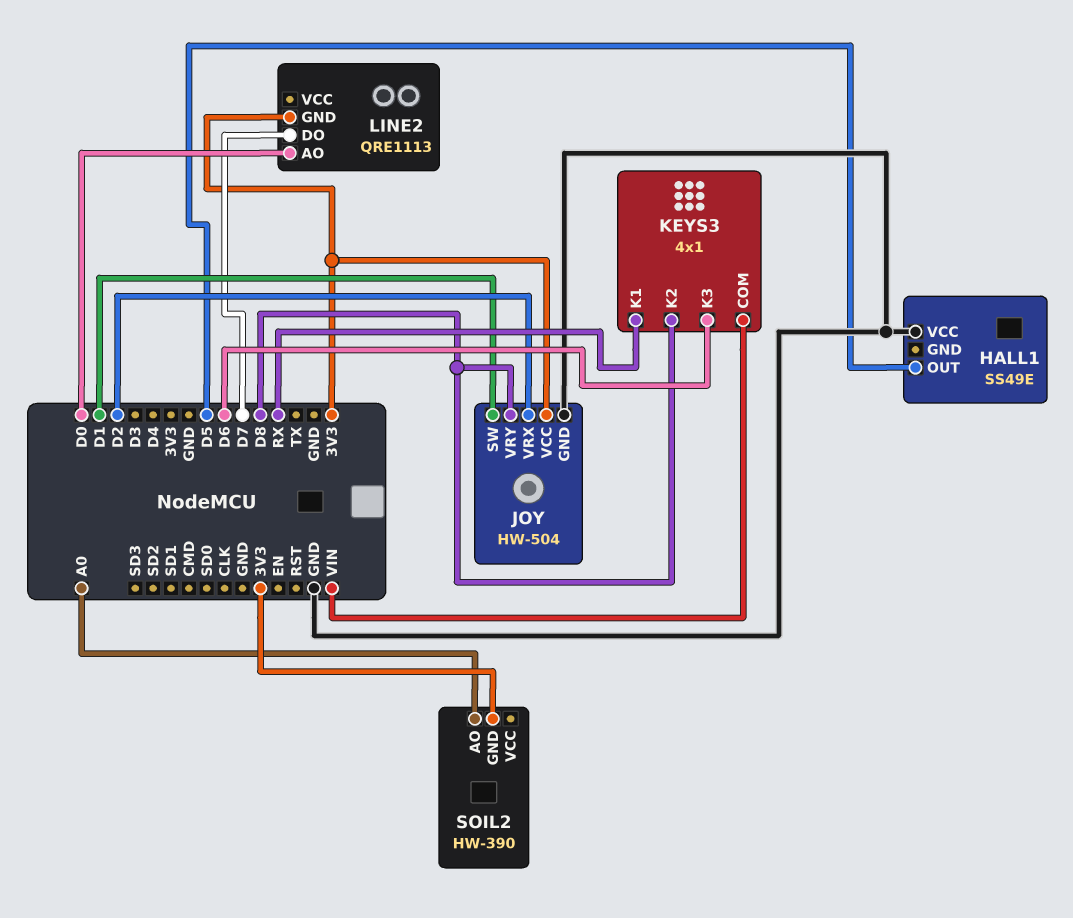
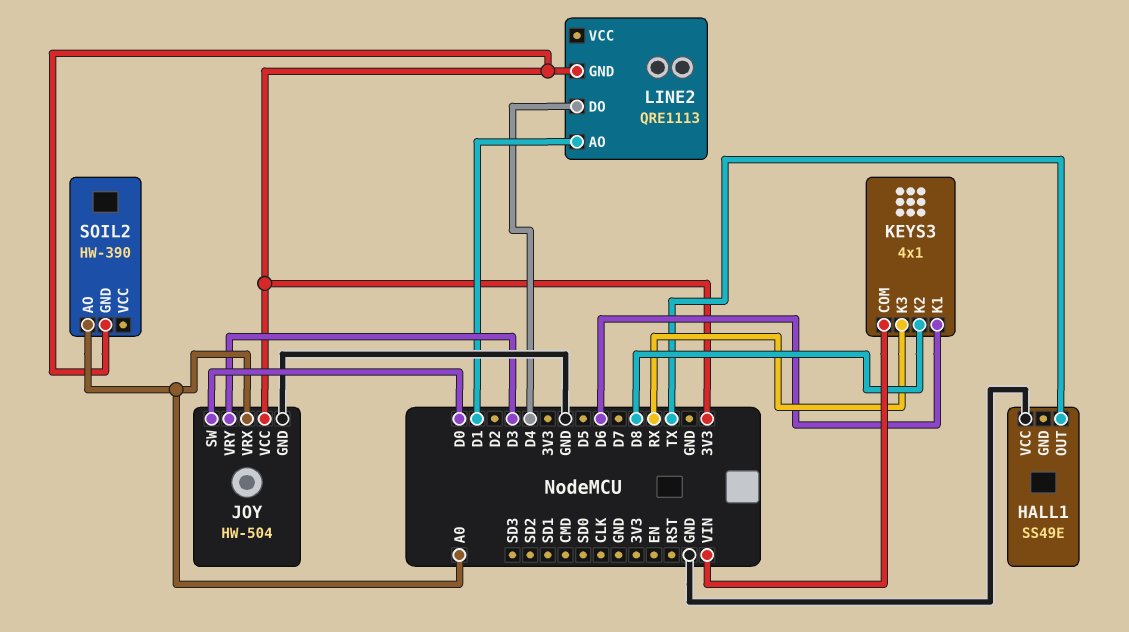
HALL1 pin OUT: D5 -> TX
JOY pin SW: D1 -> D0
JOY pin VRX: D2 -> A0
JOY pin VRY: D8 -> D3
KEYS3 pin K1: RX -> D6
KEYS3 pin K3: D6 -> RX
LINE2 pin AO: D0 -> D1
LINE2 pin DO: D7 -> D4

